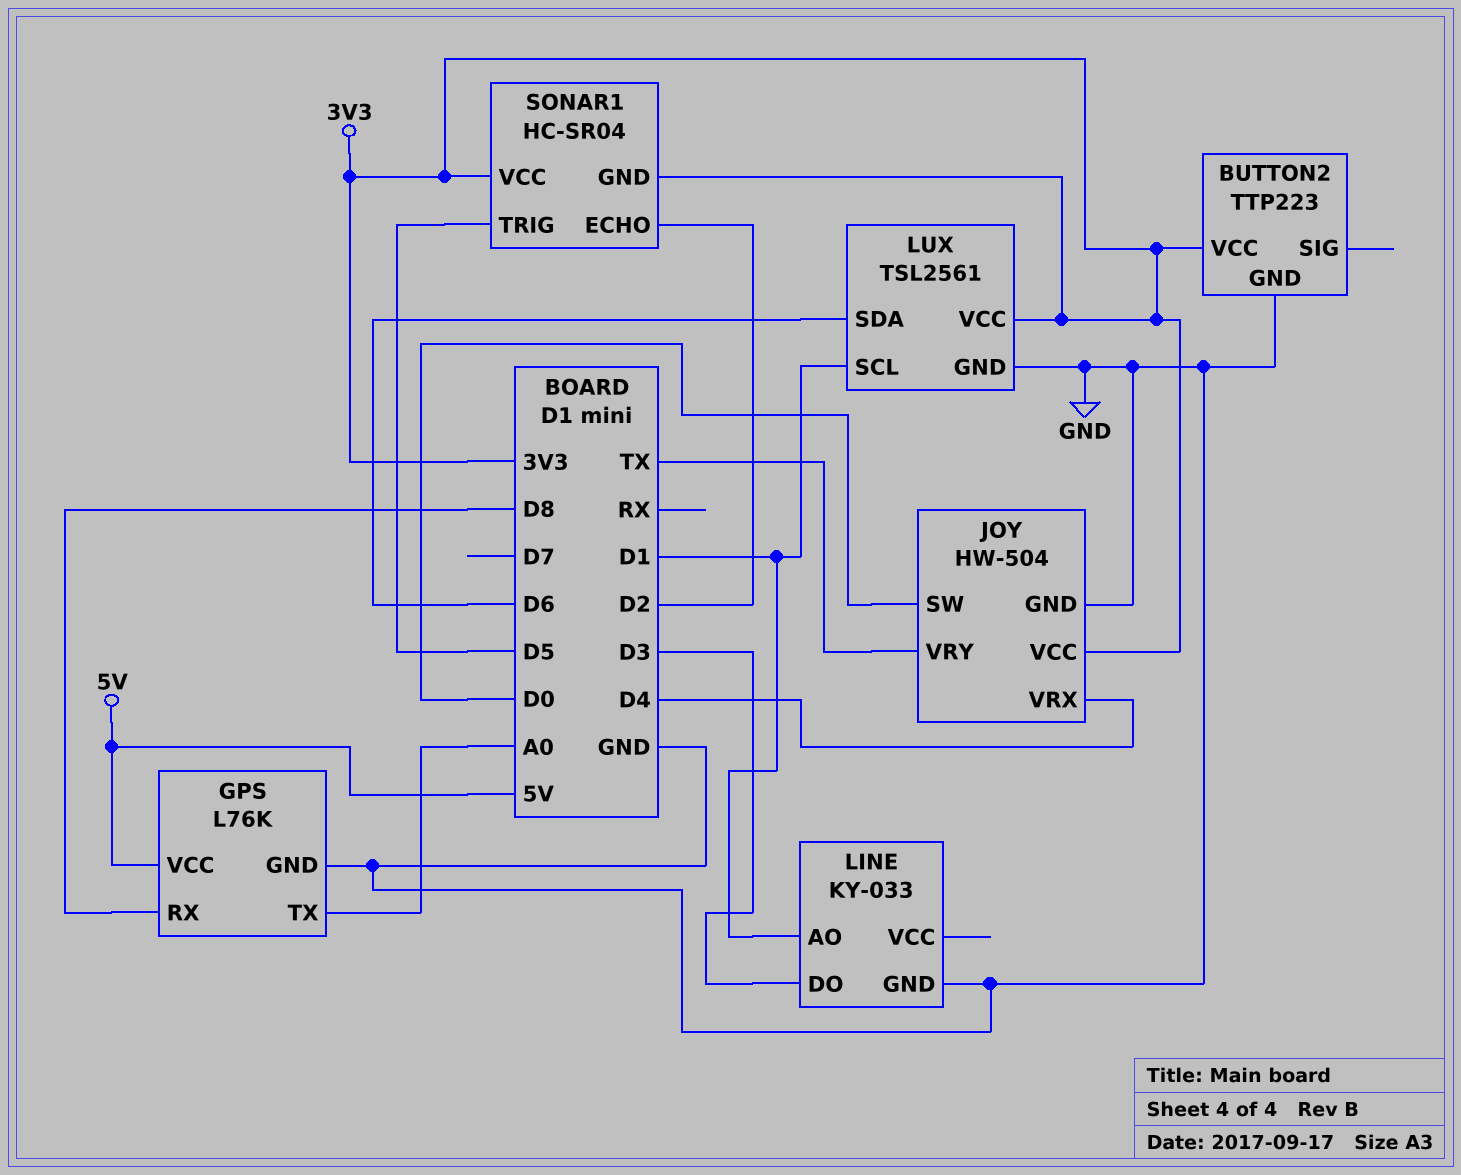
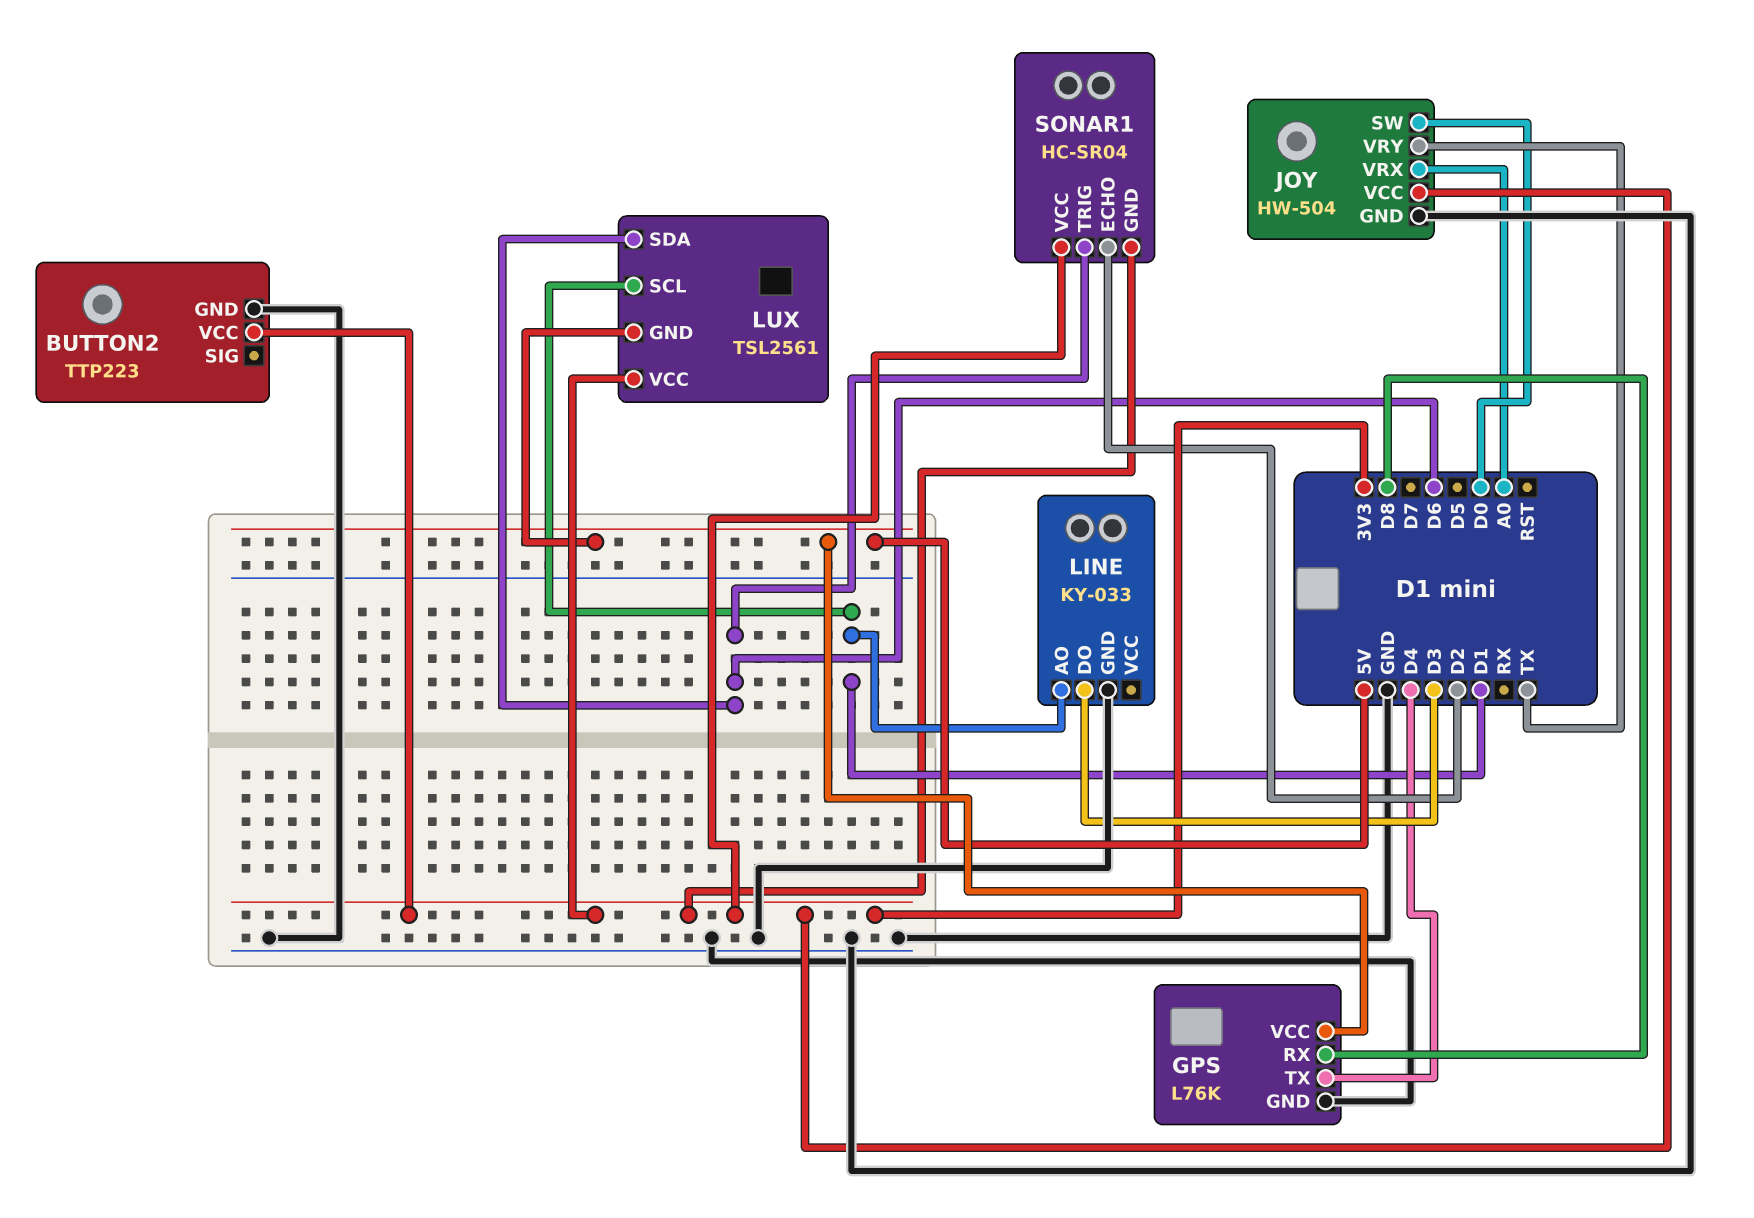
GPS pin TX: A0 -> D4
JOY pin VRX: D4 -> A0
LUX pin GND: GND -> 5V
SONAR1 pin TRIG: D5 -> D6

